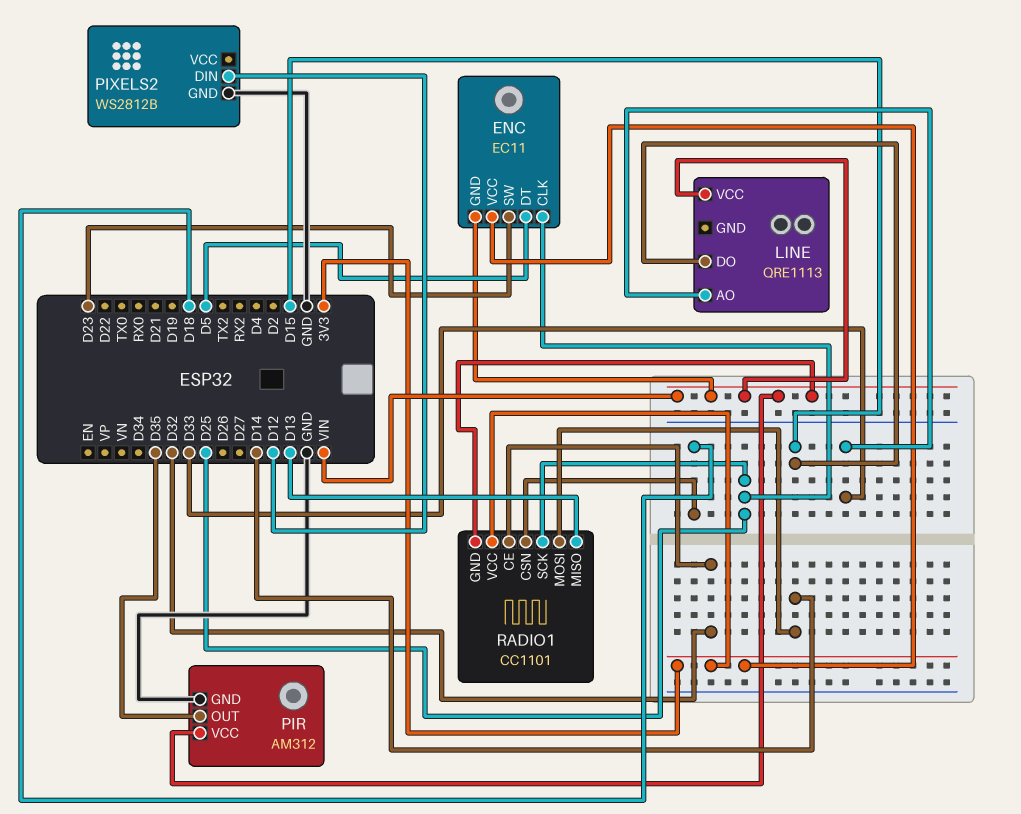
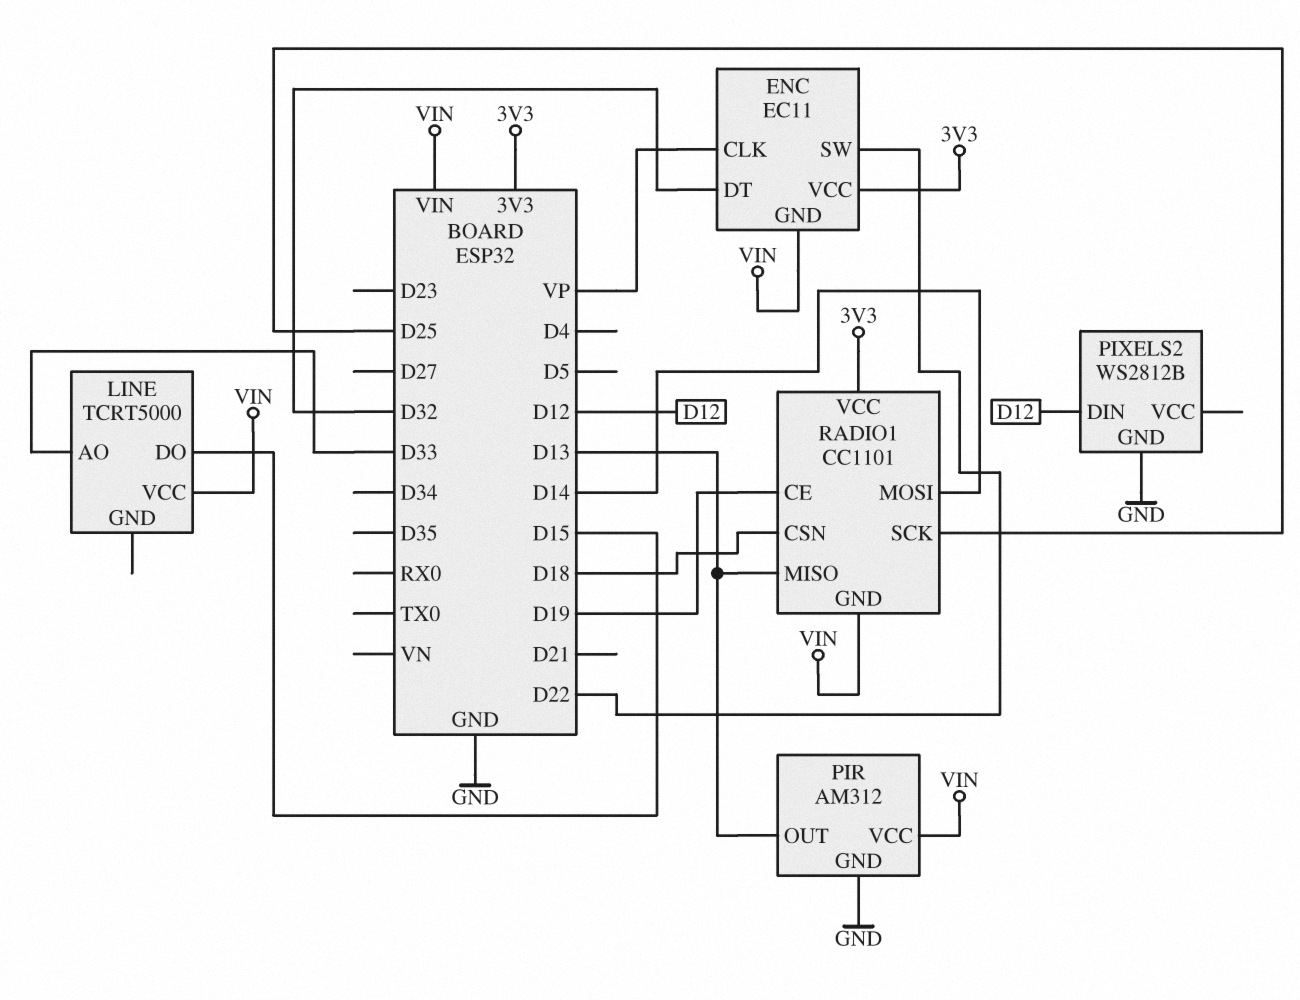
ENC pin CLK: D25 -> VP
ENC pin DT: D5 -> D32
ENC pin SW: D23 -> D22
LINE: QRE1113 -> TCRT5000
PIR pin OUT: D35 -> D13
RADIO1 pin CE: D32 -> D19

